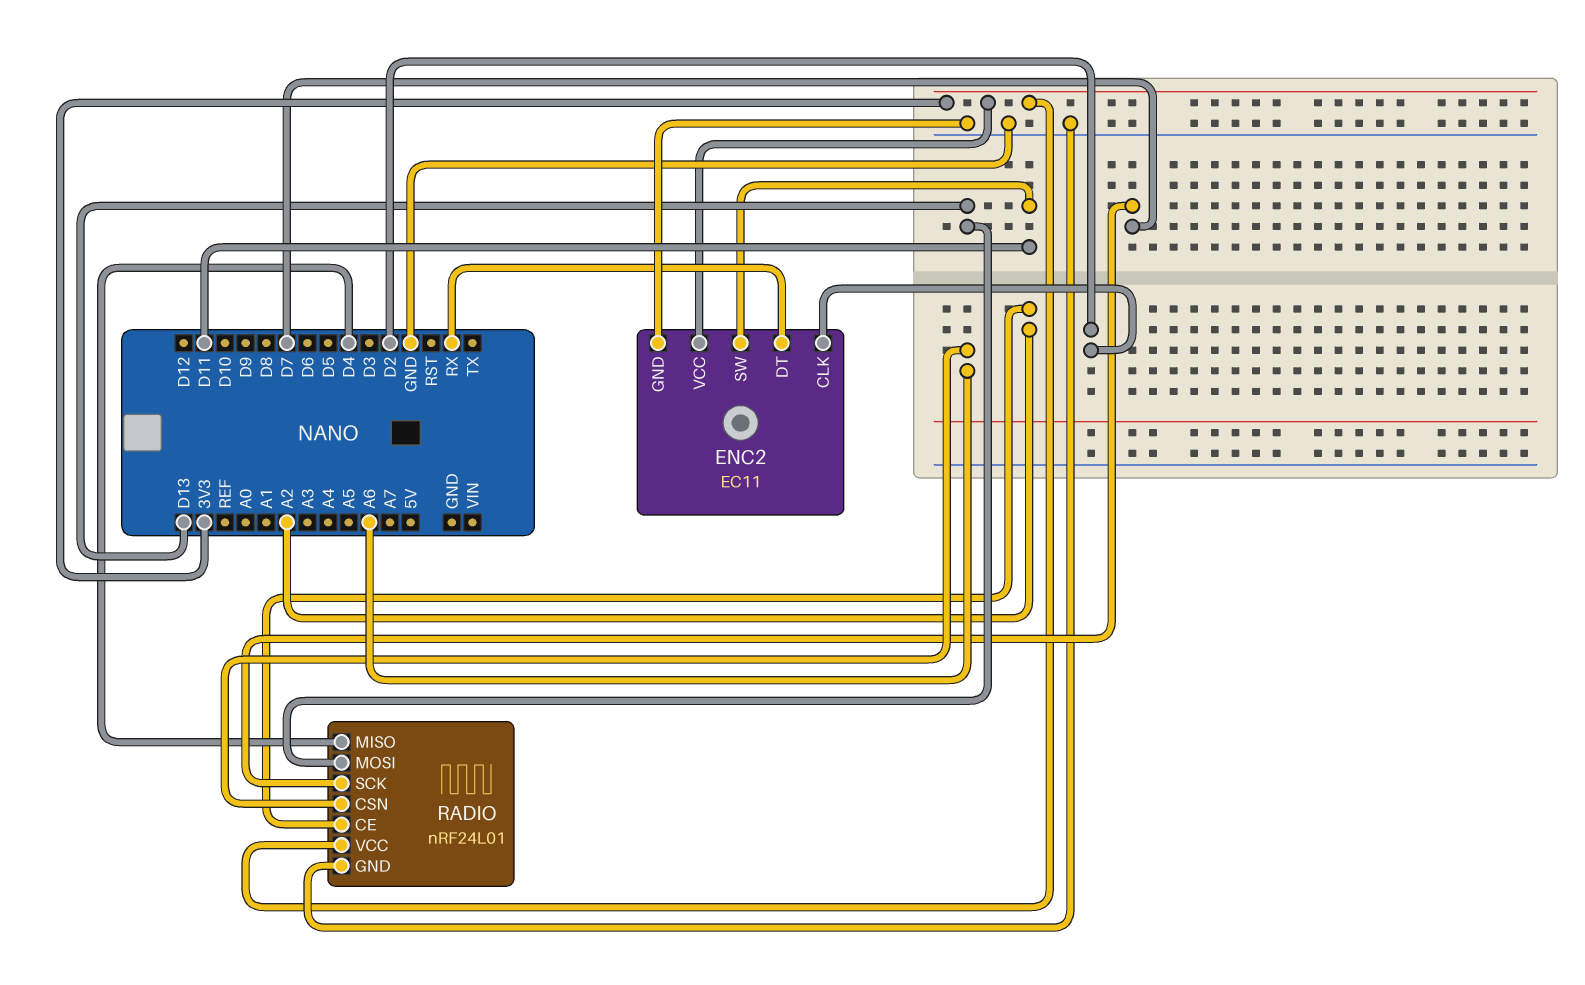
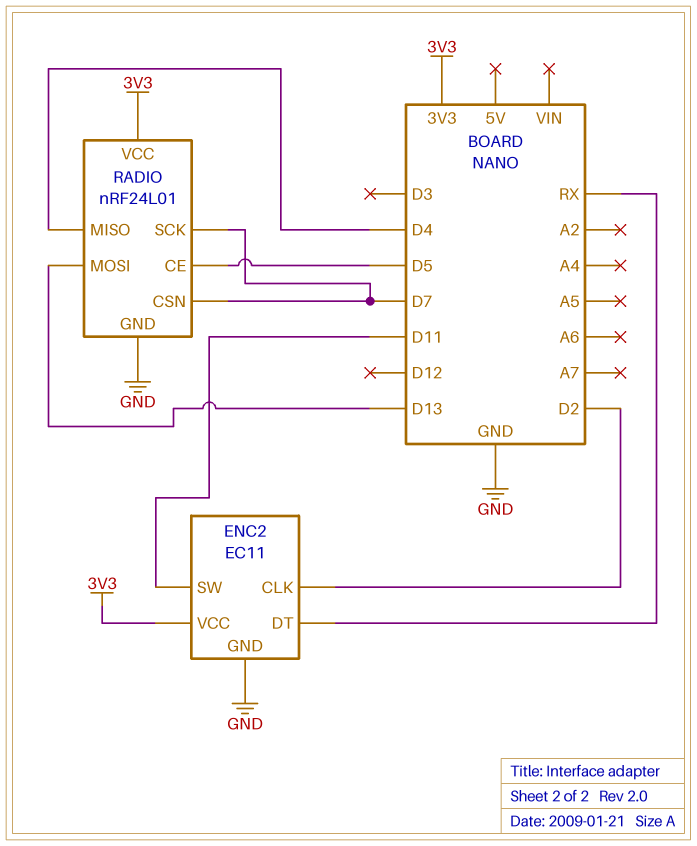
RADIO pin CE: A2 -> D5
RADIO pin CSN: A6 -> D7

